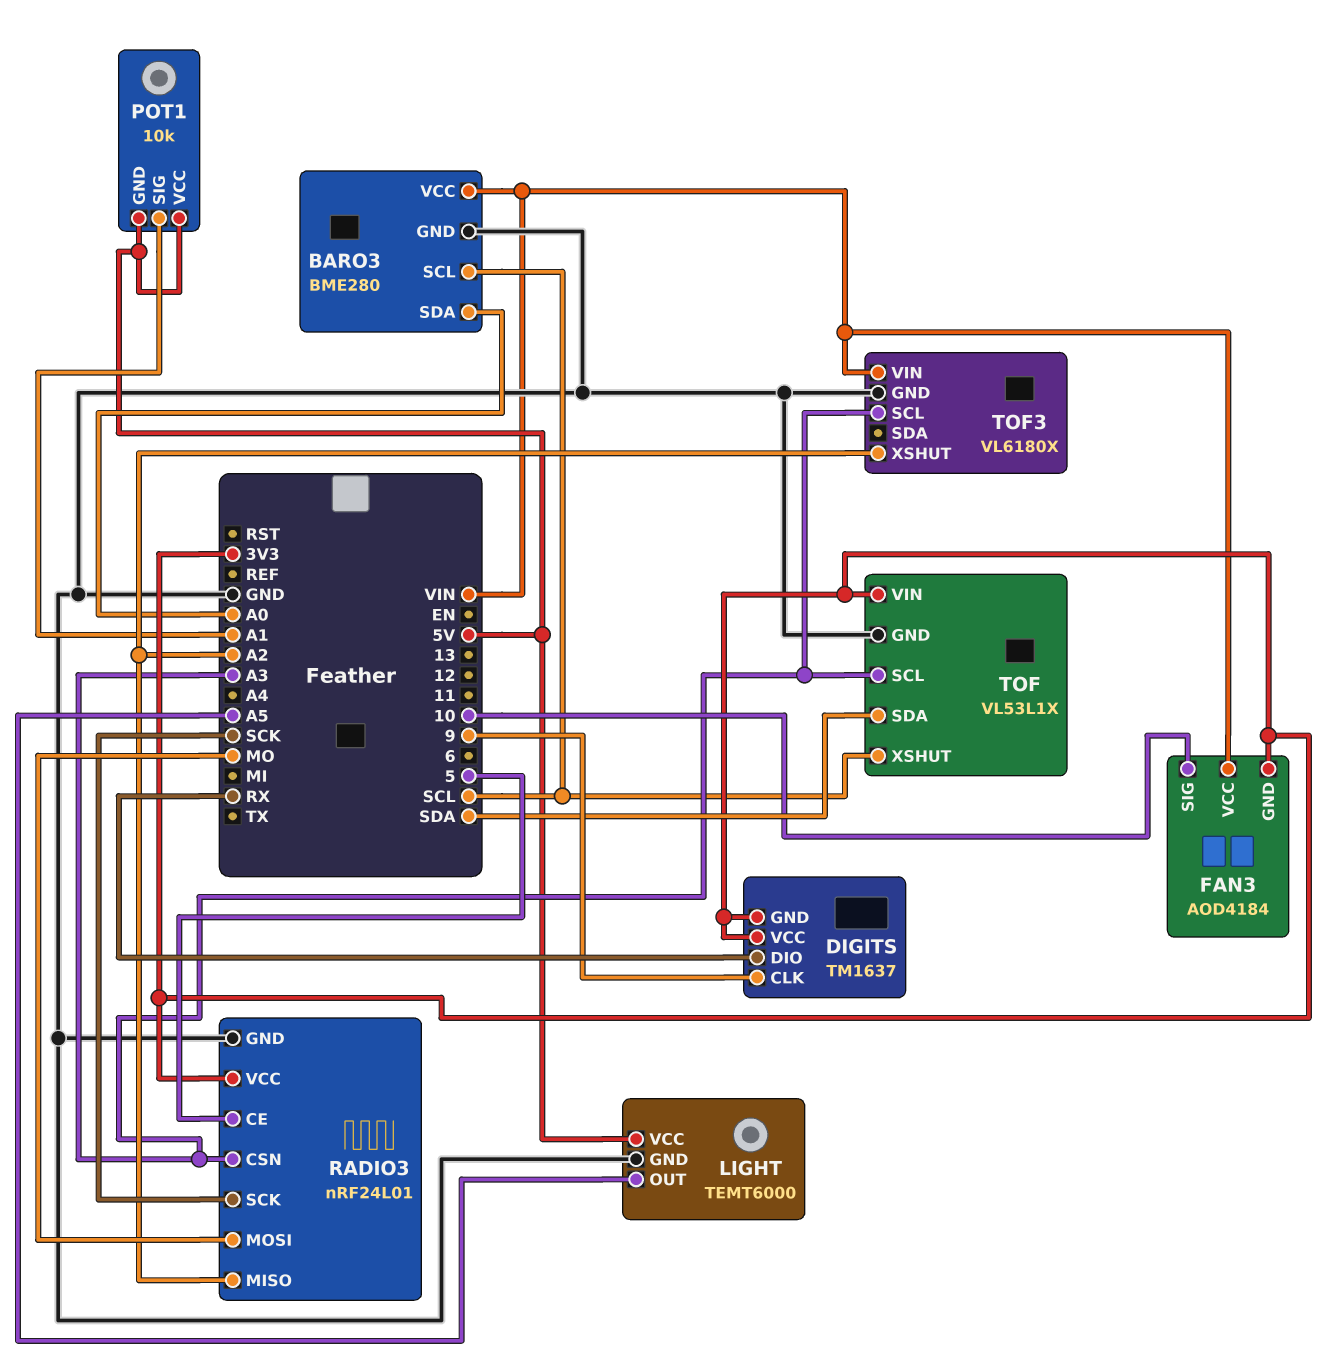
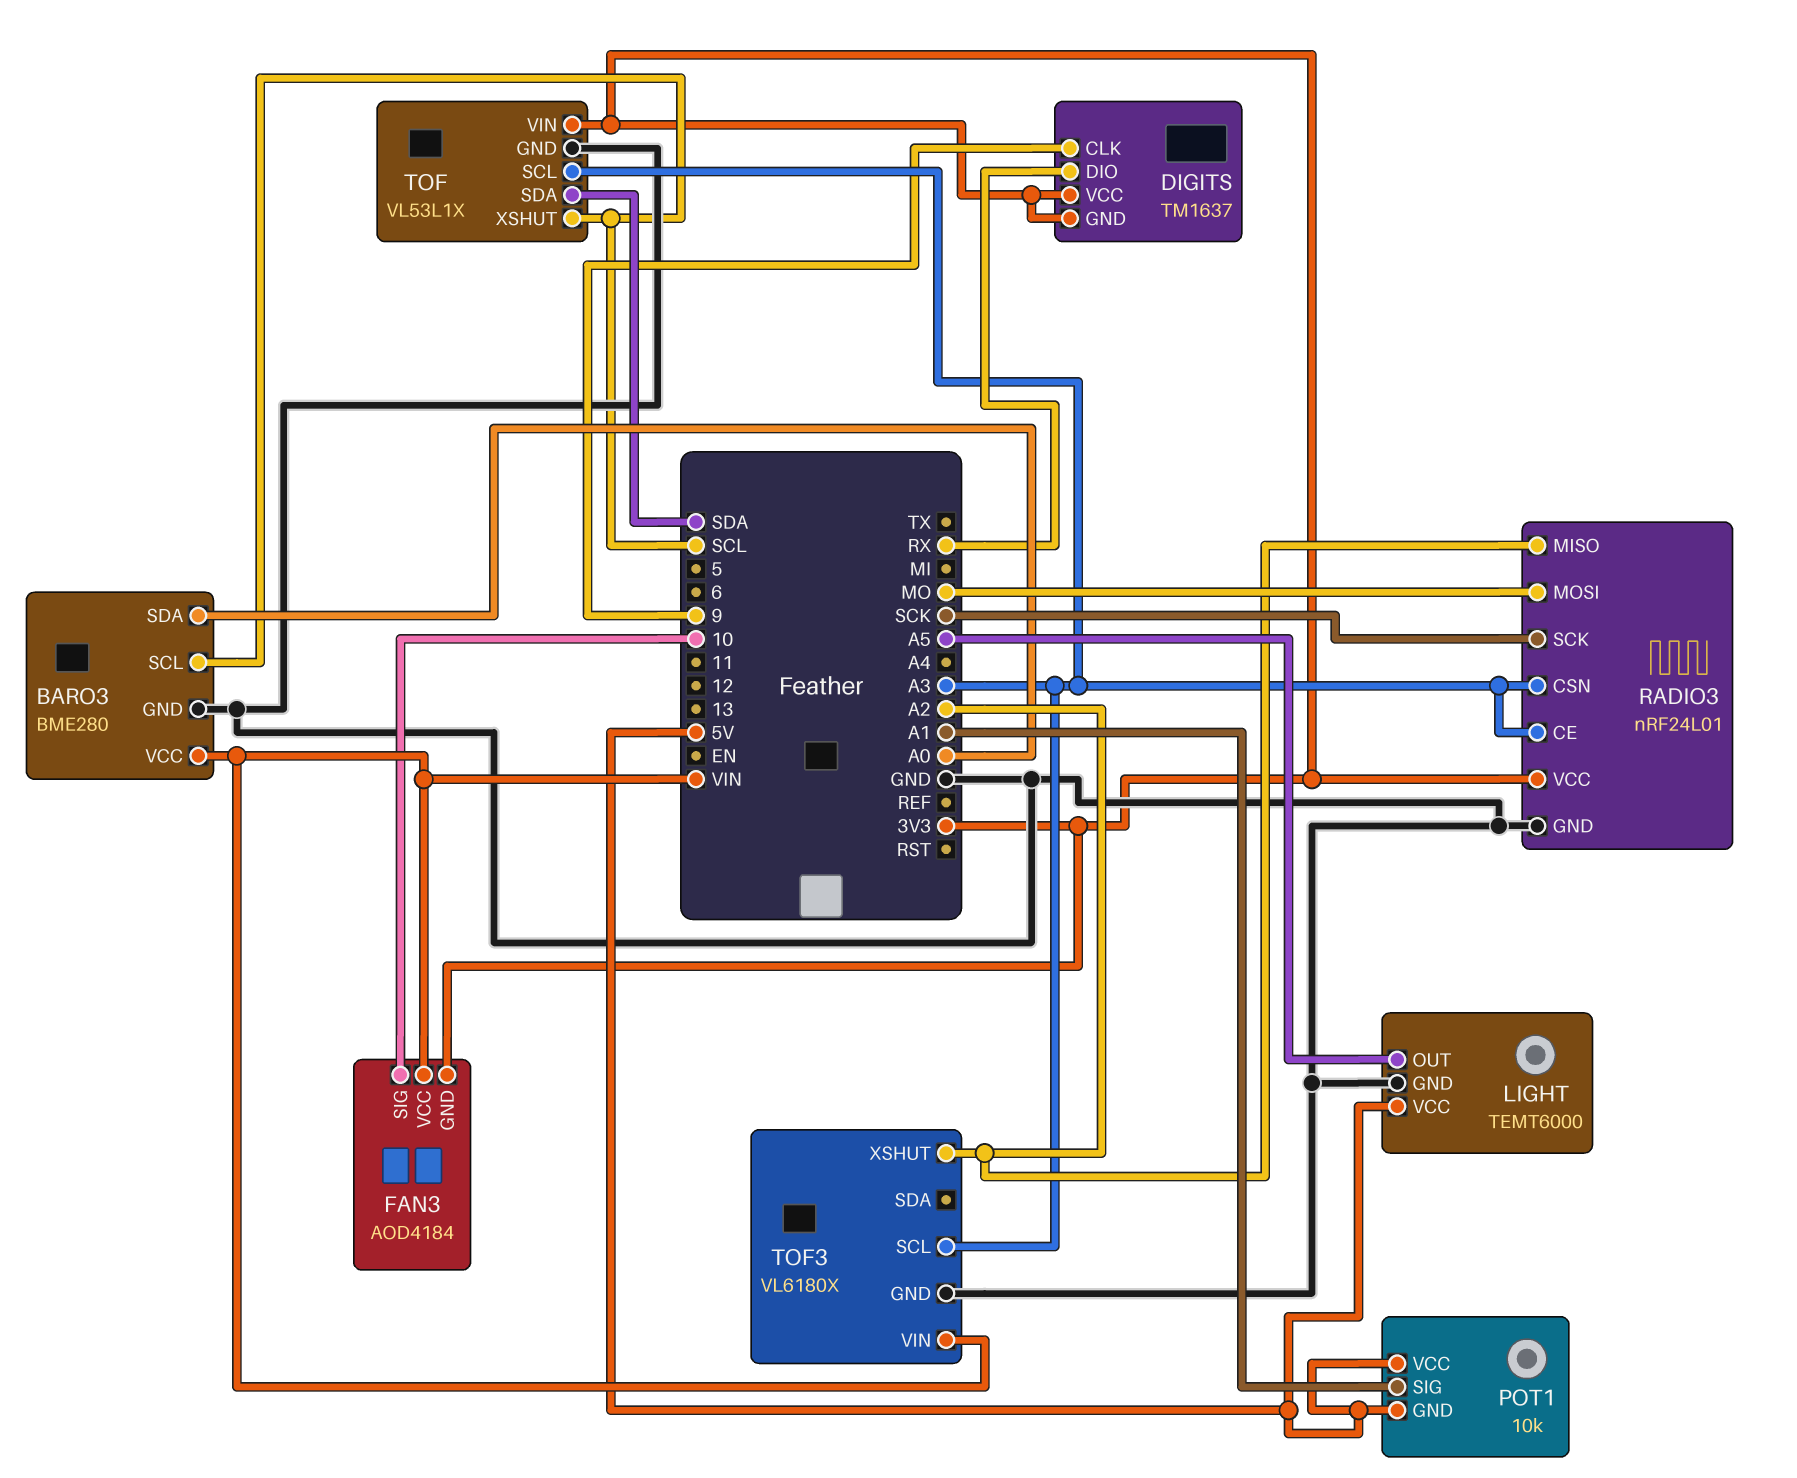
RADIO3 pin CE: 5 -> A3

